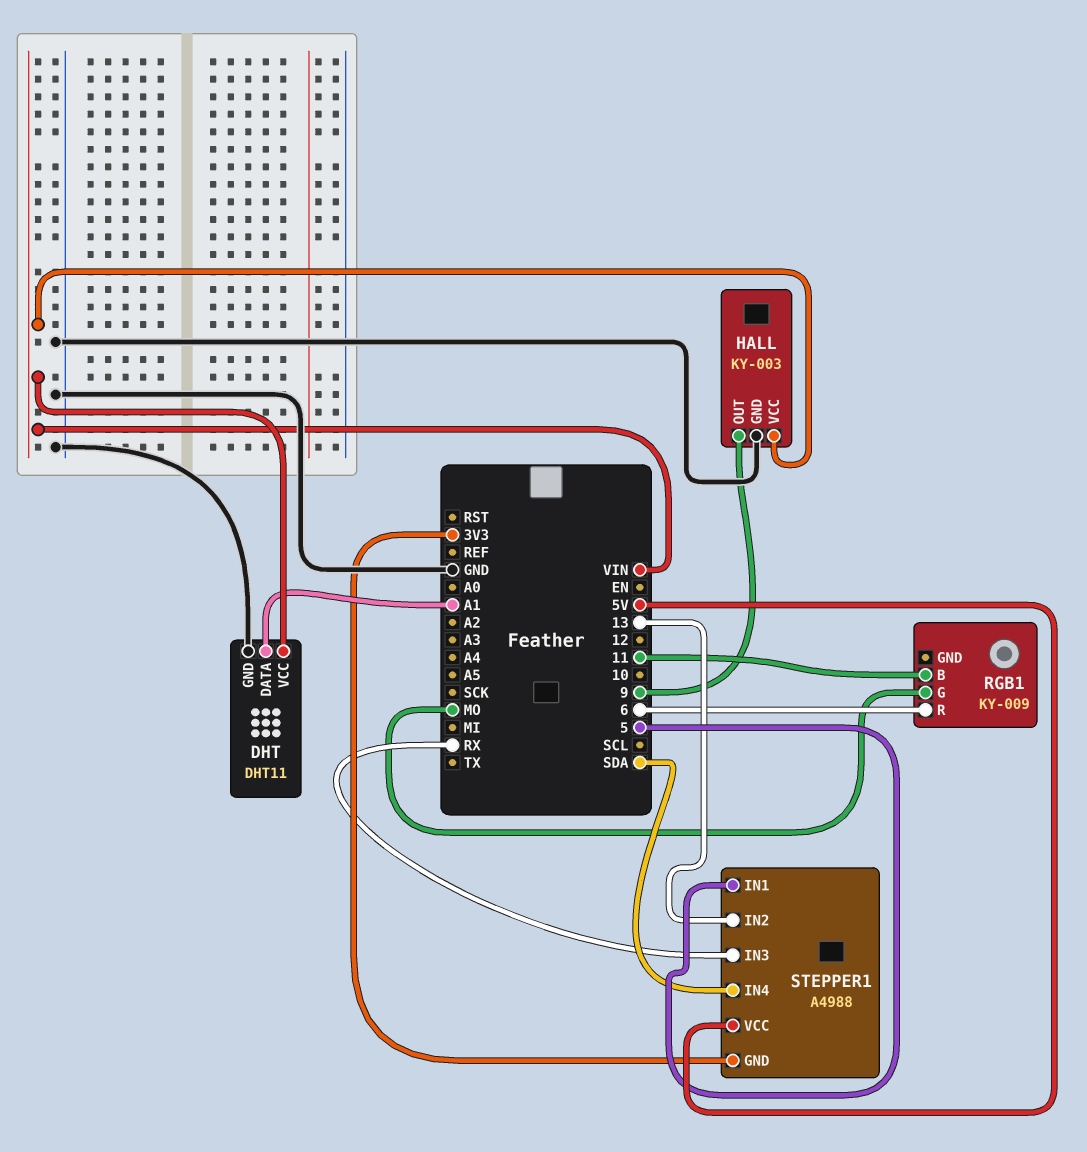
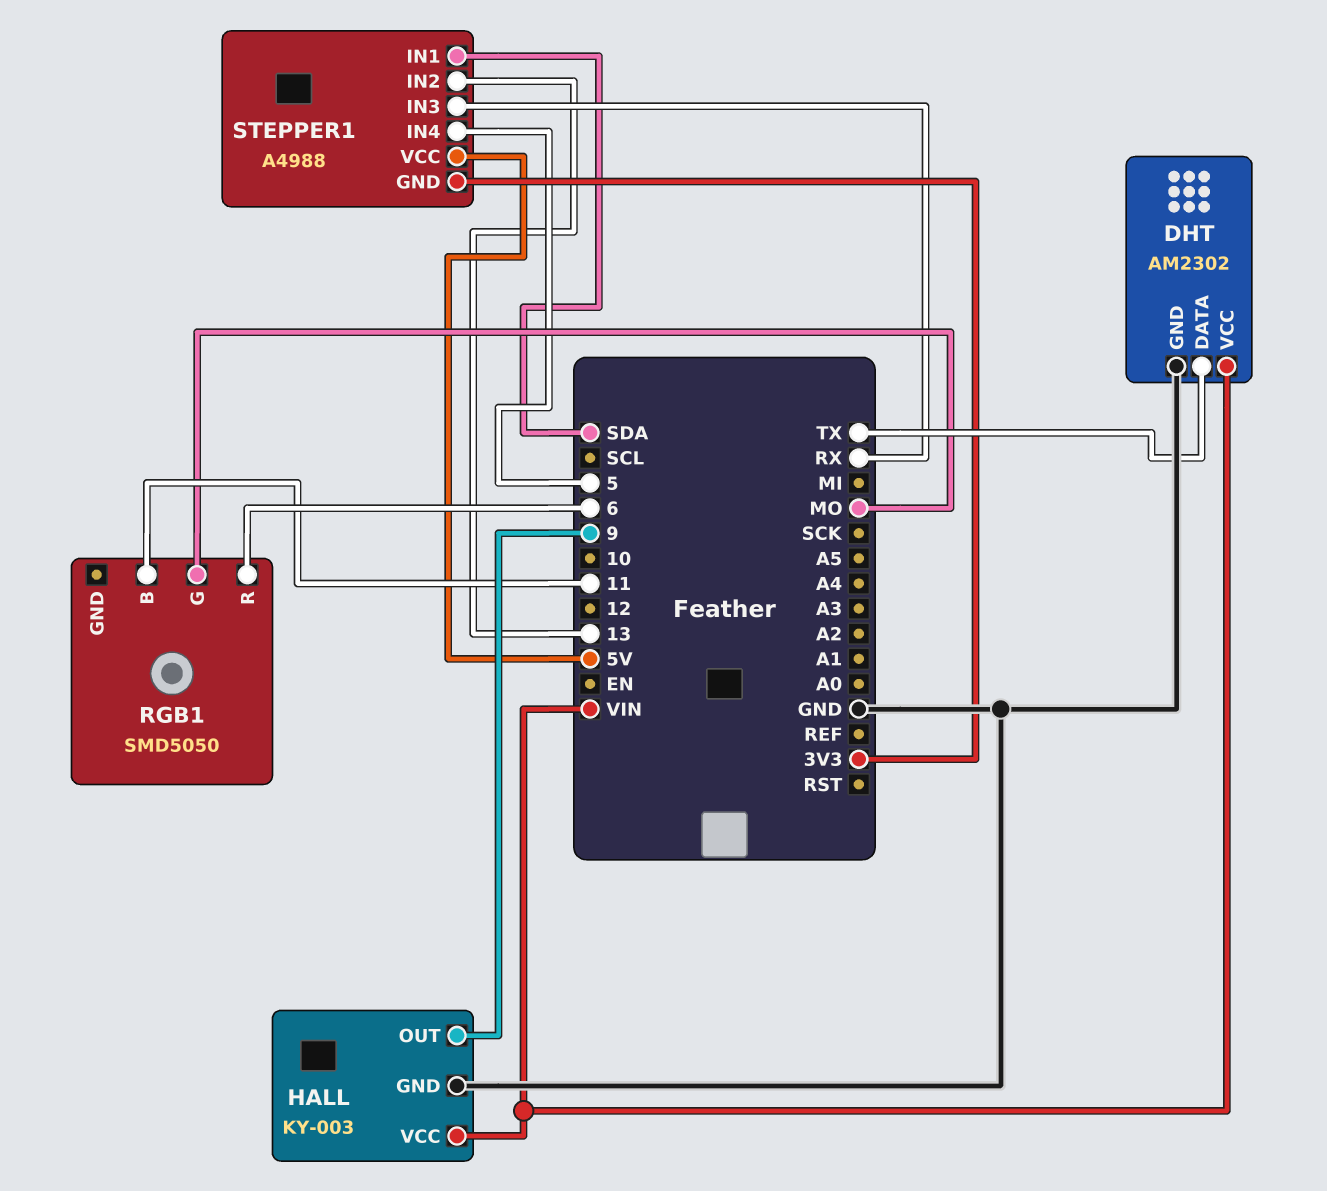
DHT: DHT11 -> AM2302
DHT pin DATA: A1 -> TX
RGB1: KY-009 -> SMD5050
STEPPER1 pin IN1: 5 -> SDA
STEPPER1 pin IN4: SDA -> 5

